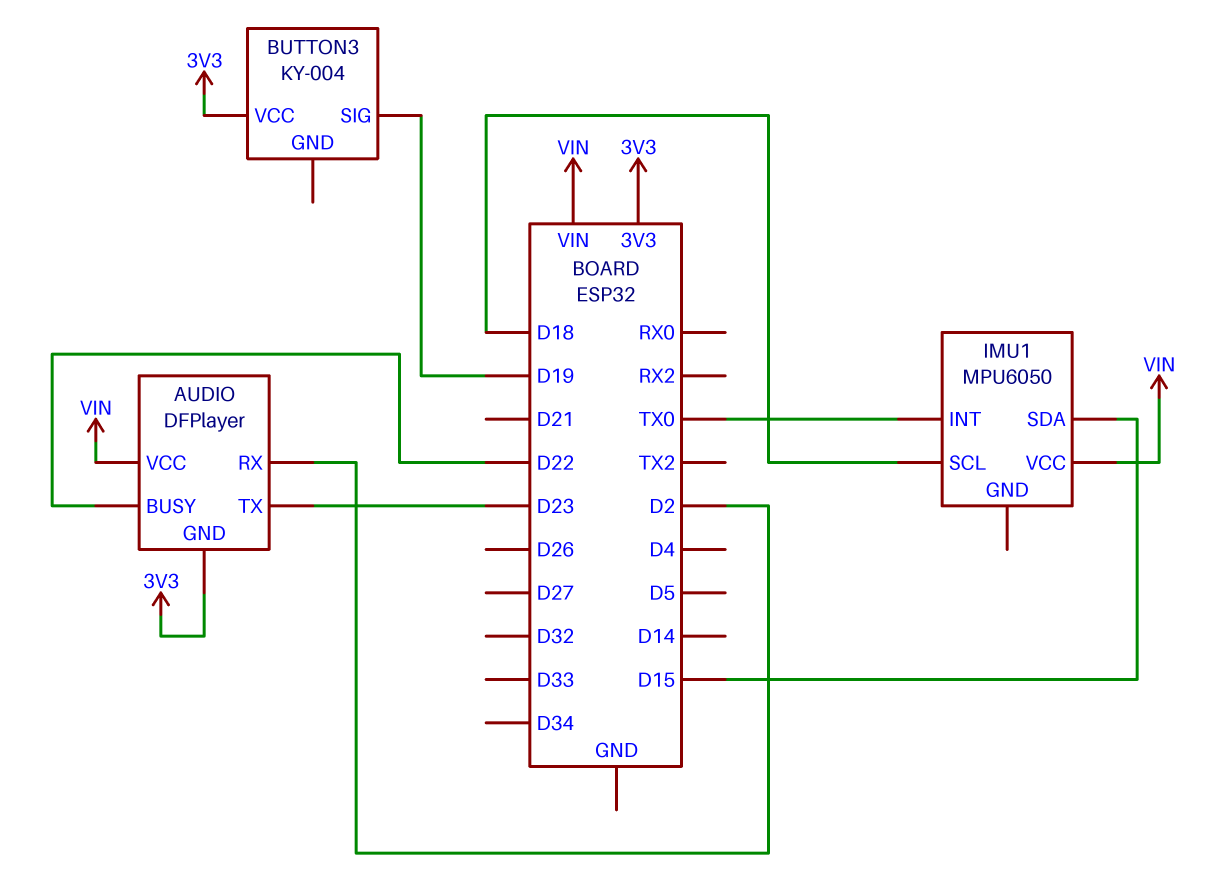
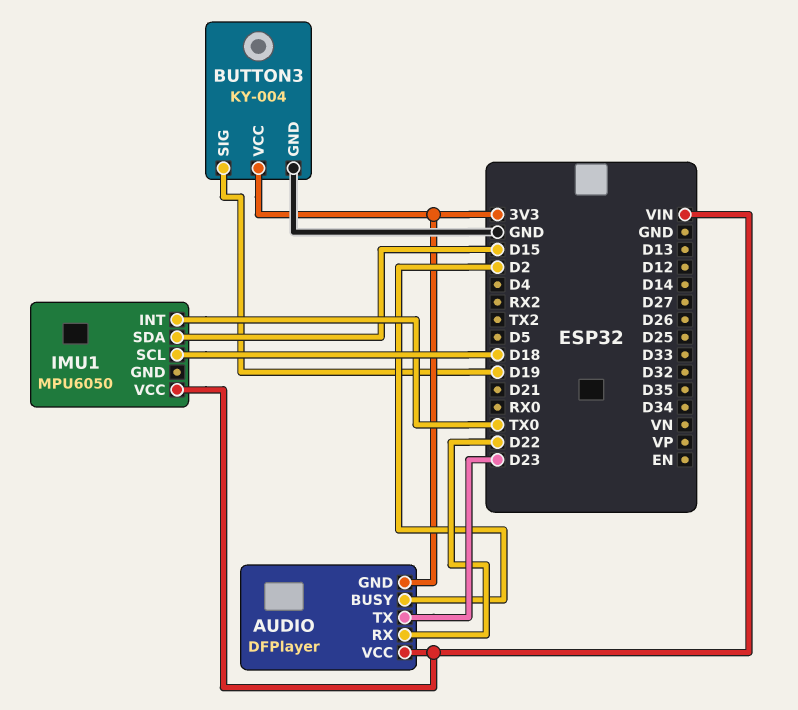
AUDIO pin BUSY: D22 -> D2
AUDIO pin RX: D2 -> D22
BUTTON3 pin GND: none -> GND

